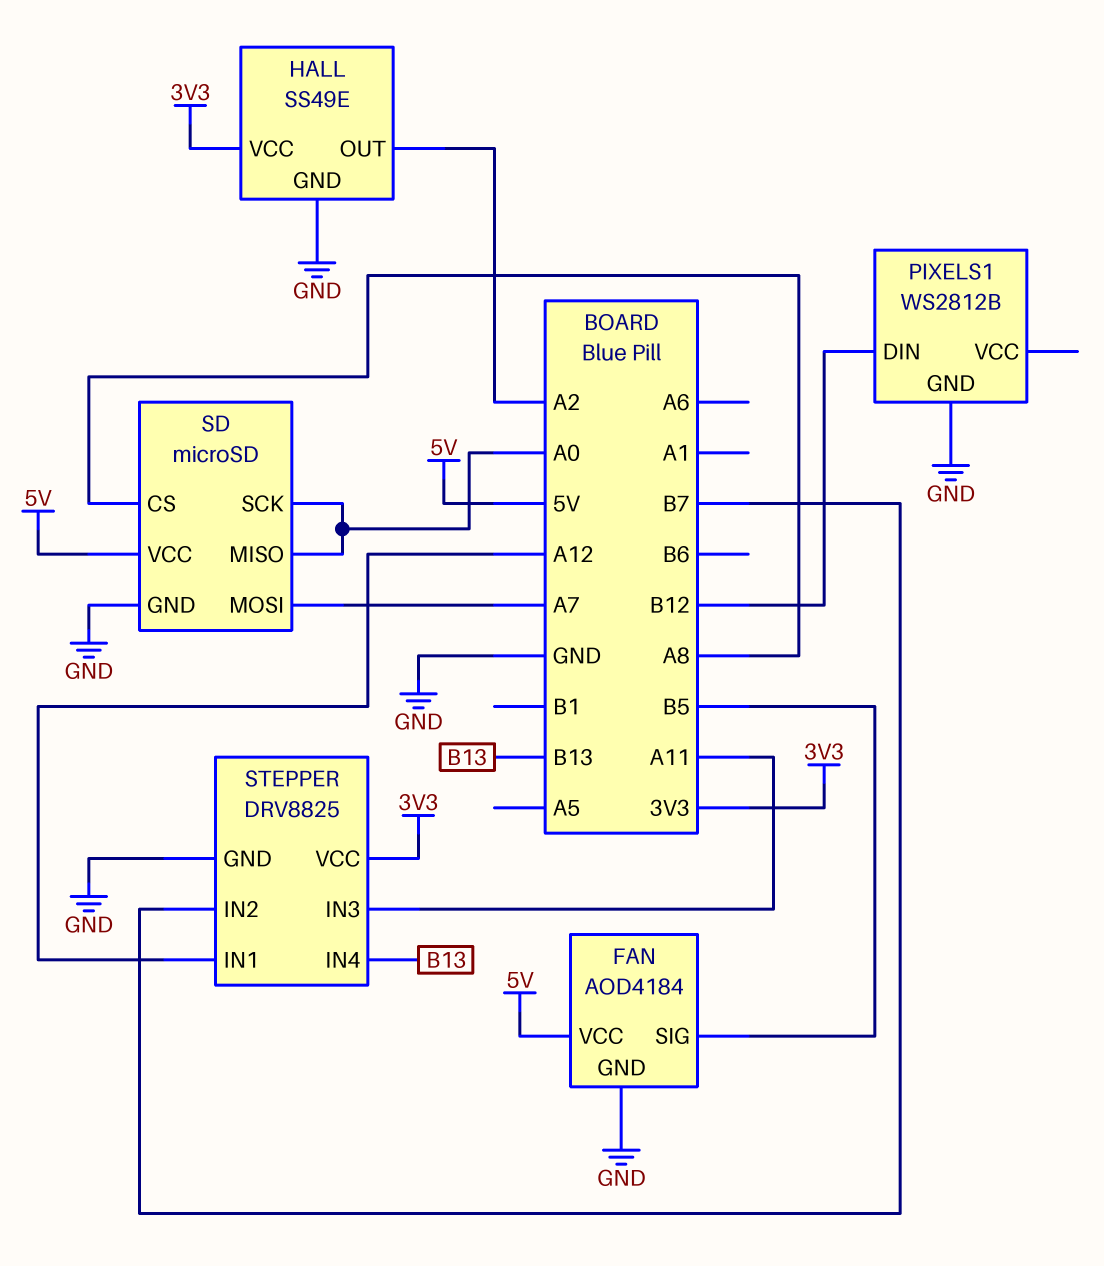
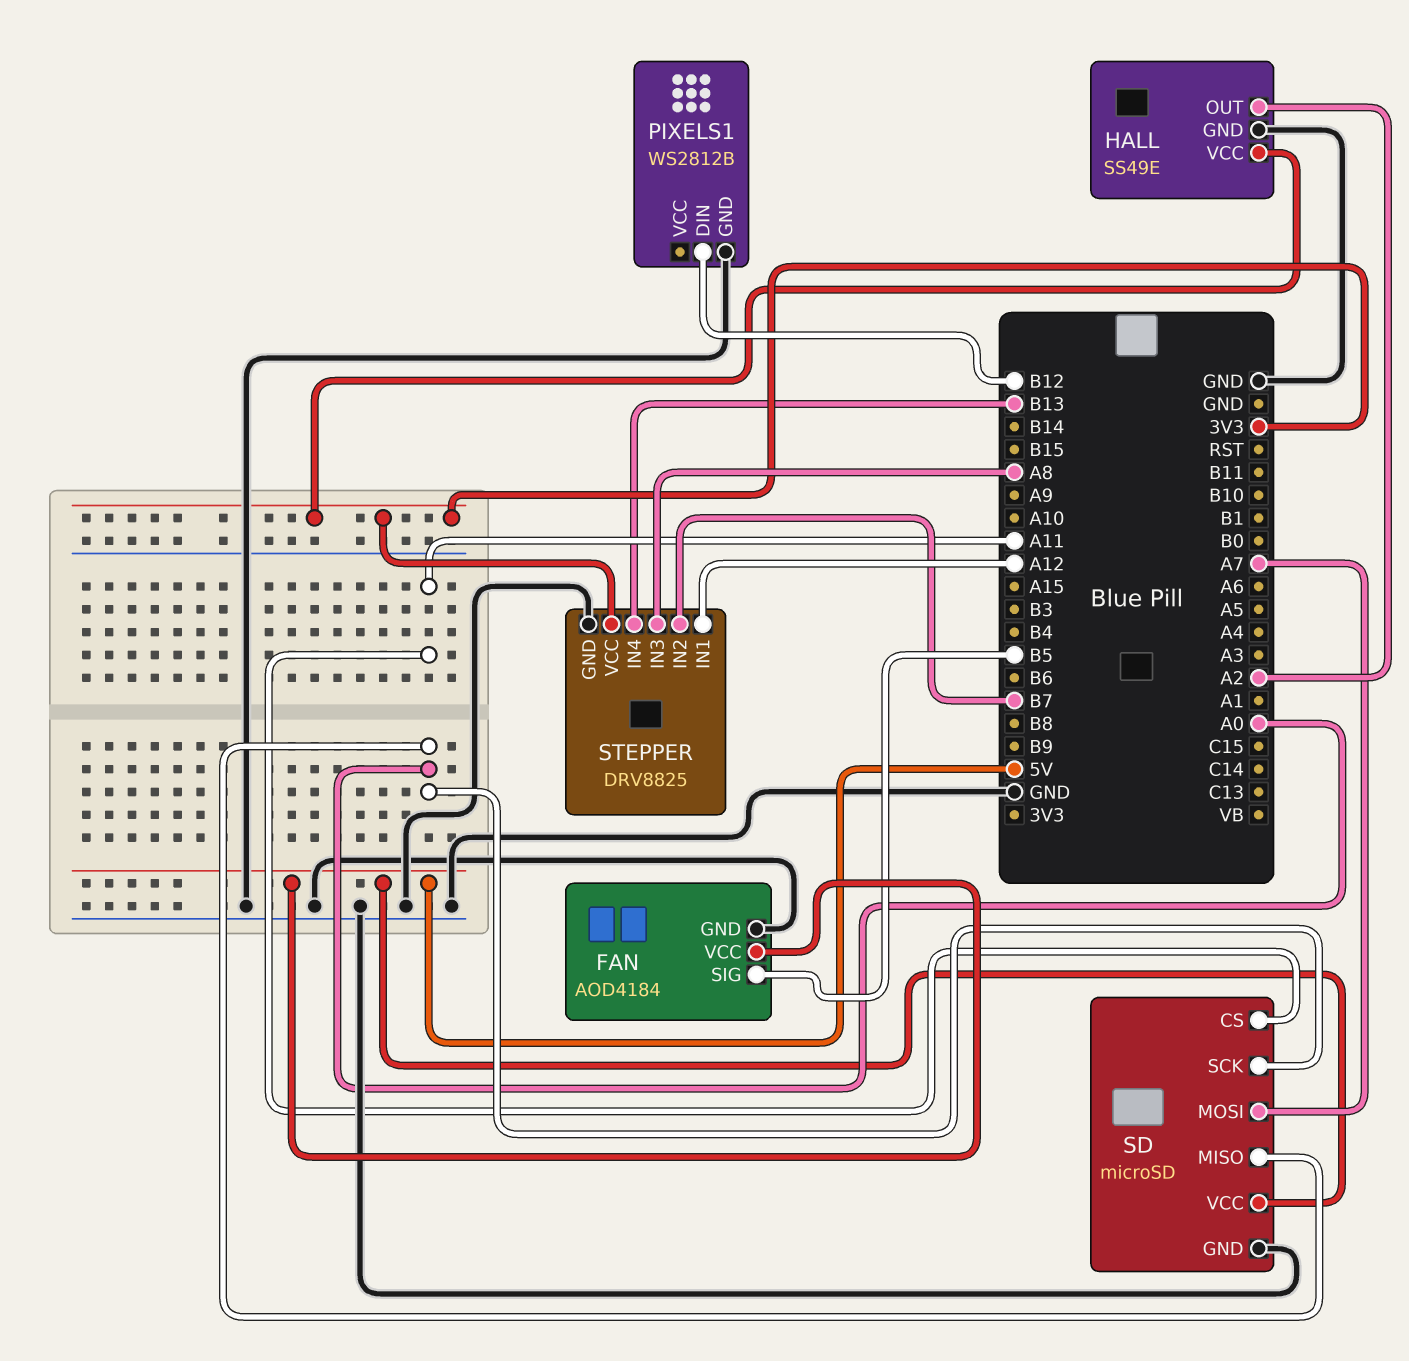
SD pin CS: A8 -> A11
STEPPER pin IN3: A11 -> A8

